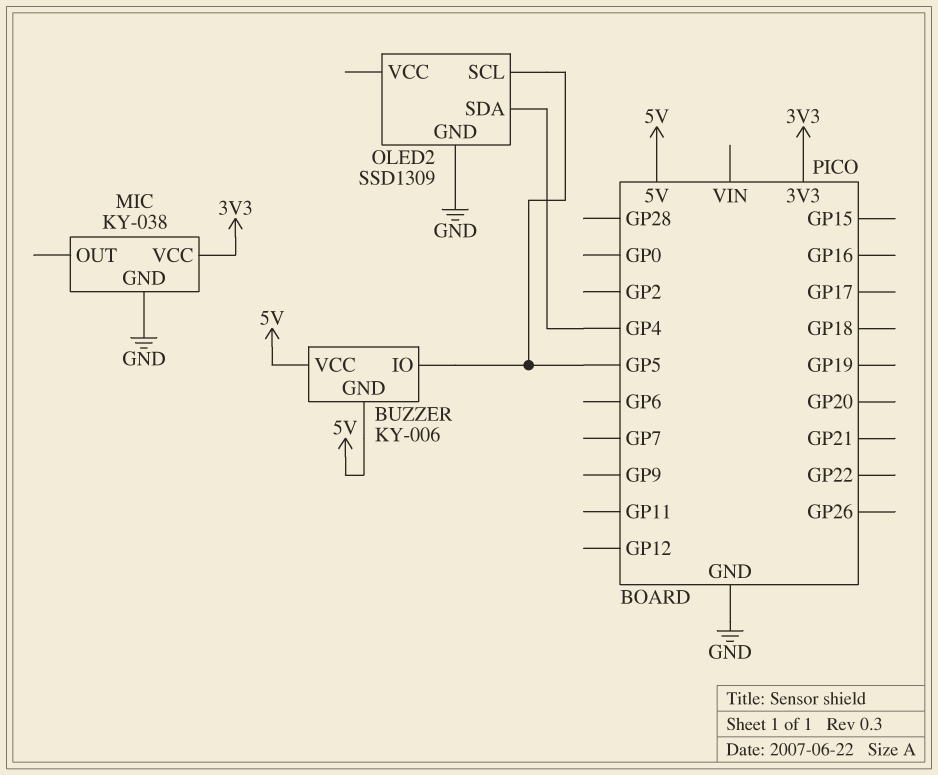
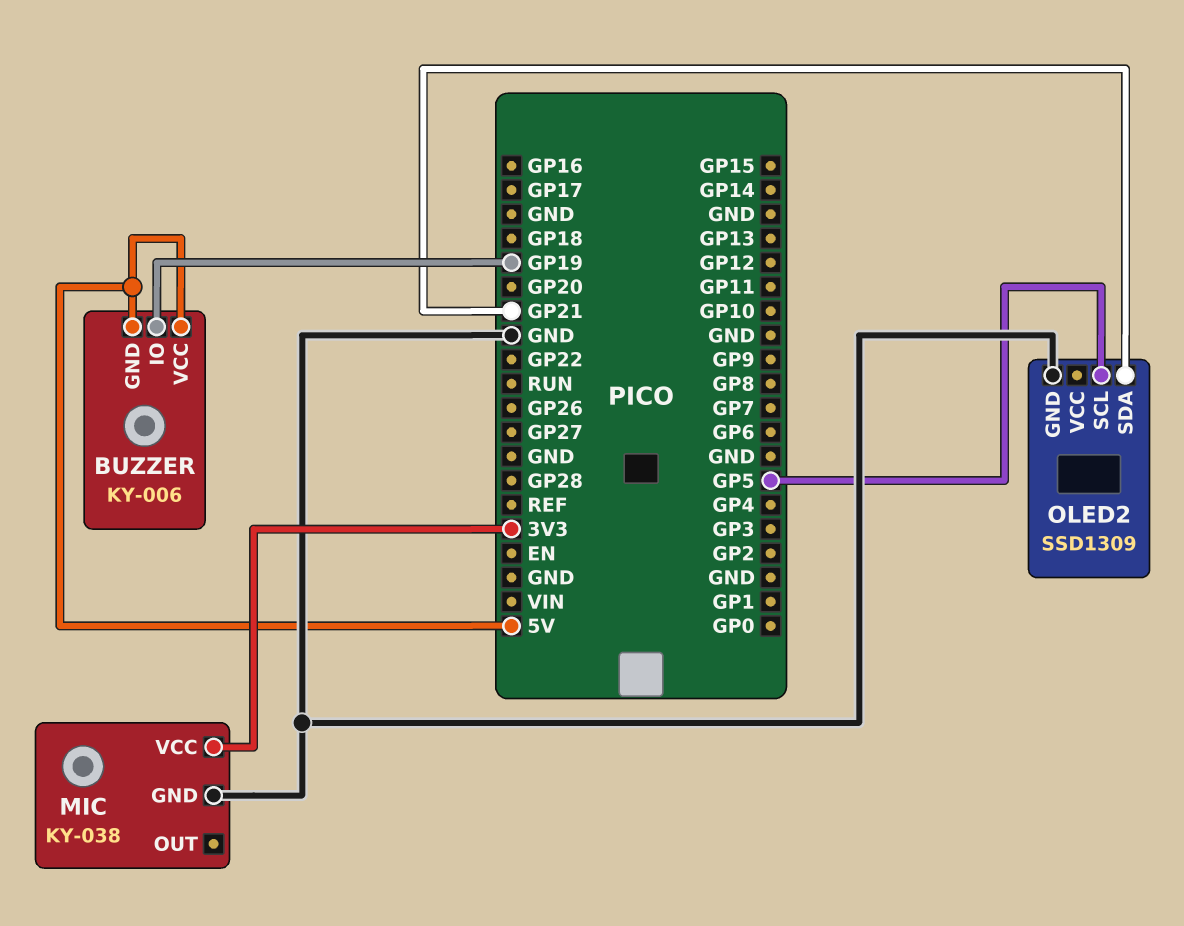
BUZZER pin IO: GP5 -> GP19
OLED2 pin SDA: GP4 -> GP21

